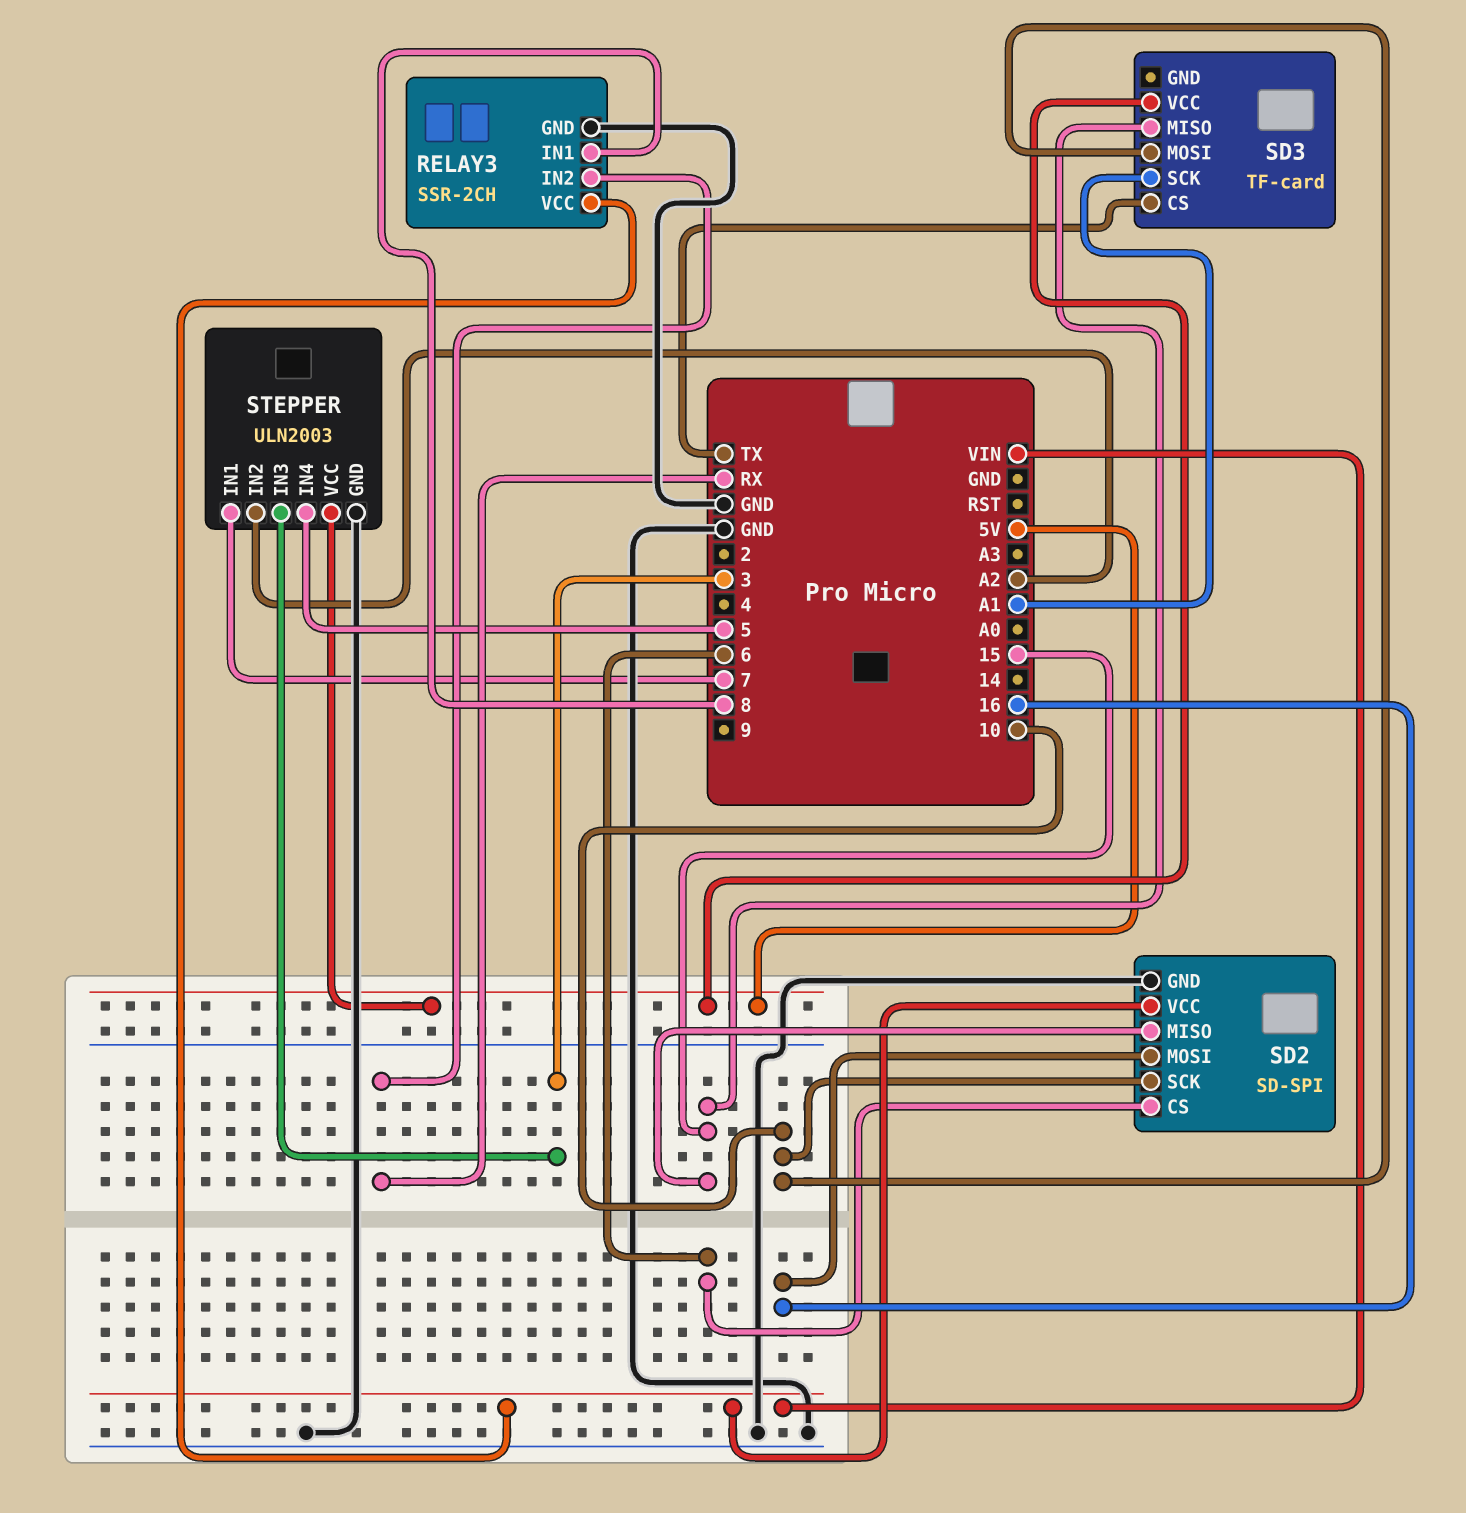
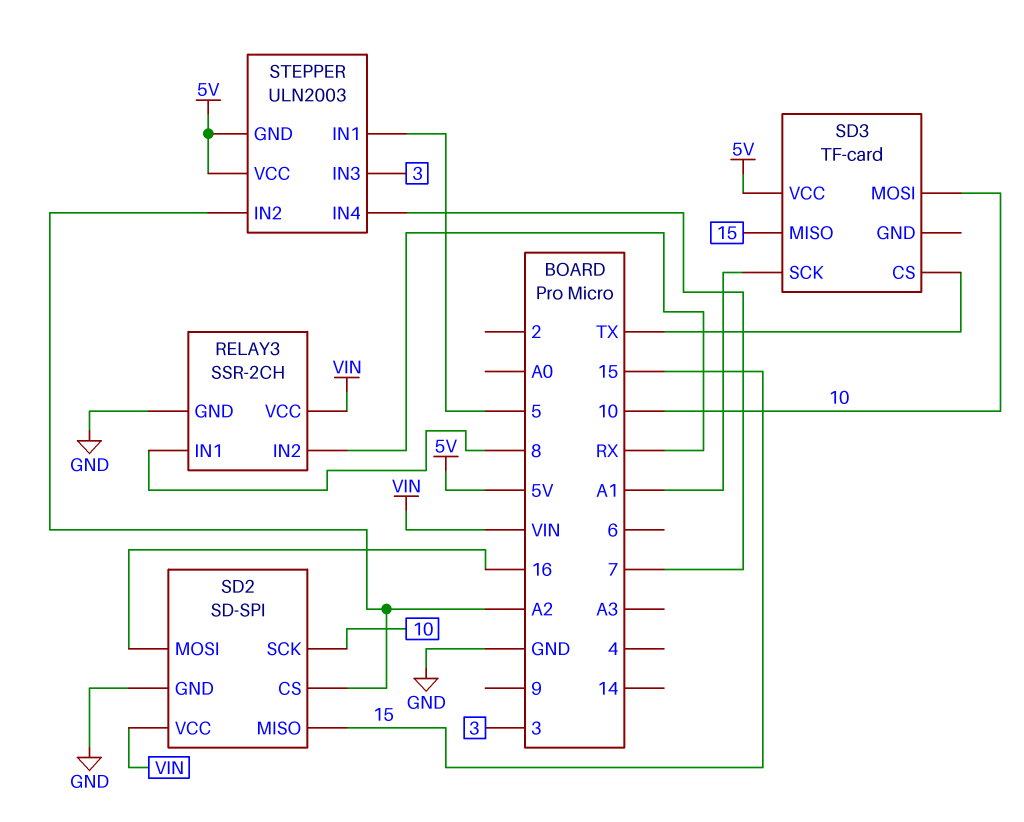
SD2 pin CS: 6 -> A2
STEPPER pin GND: GND -> 5V
STEPPER pin IN1: 7 -> 5
STEPPER pin IN4: 5 -> 7

